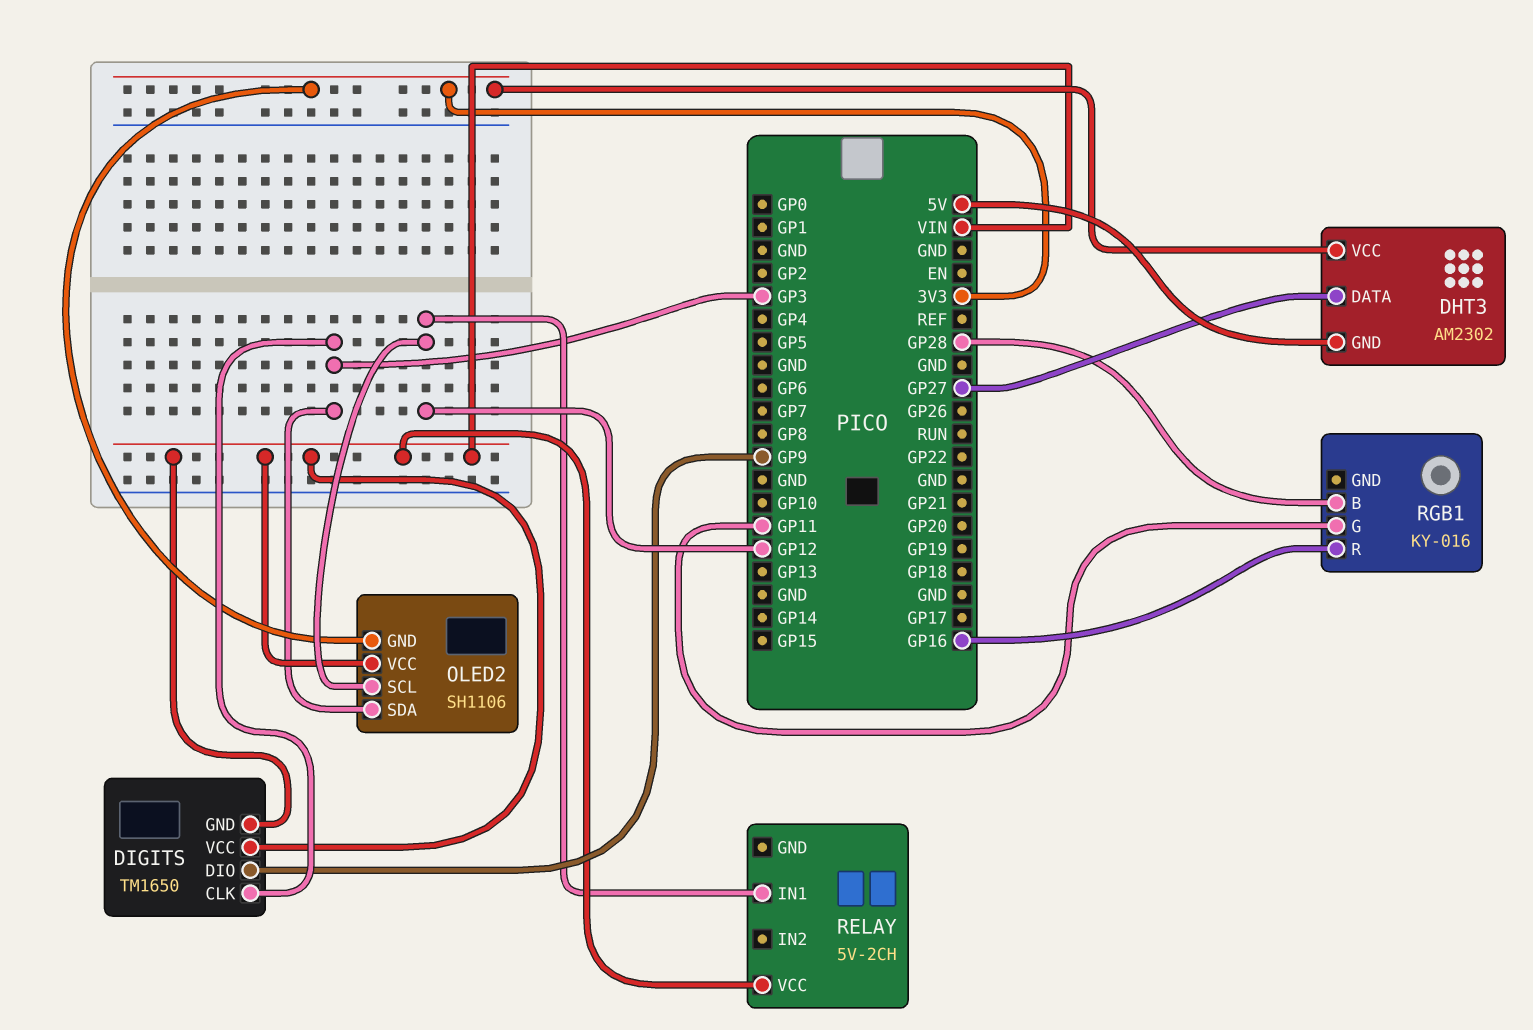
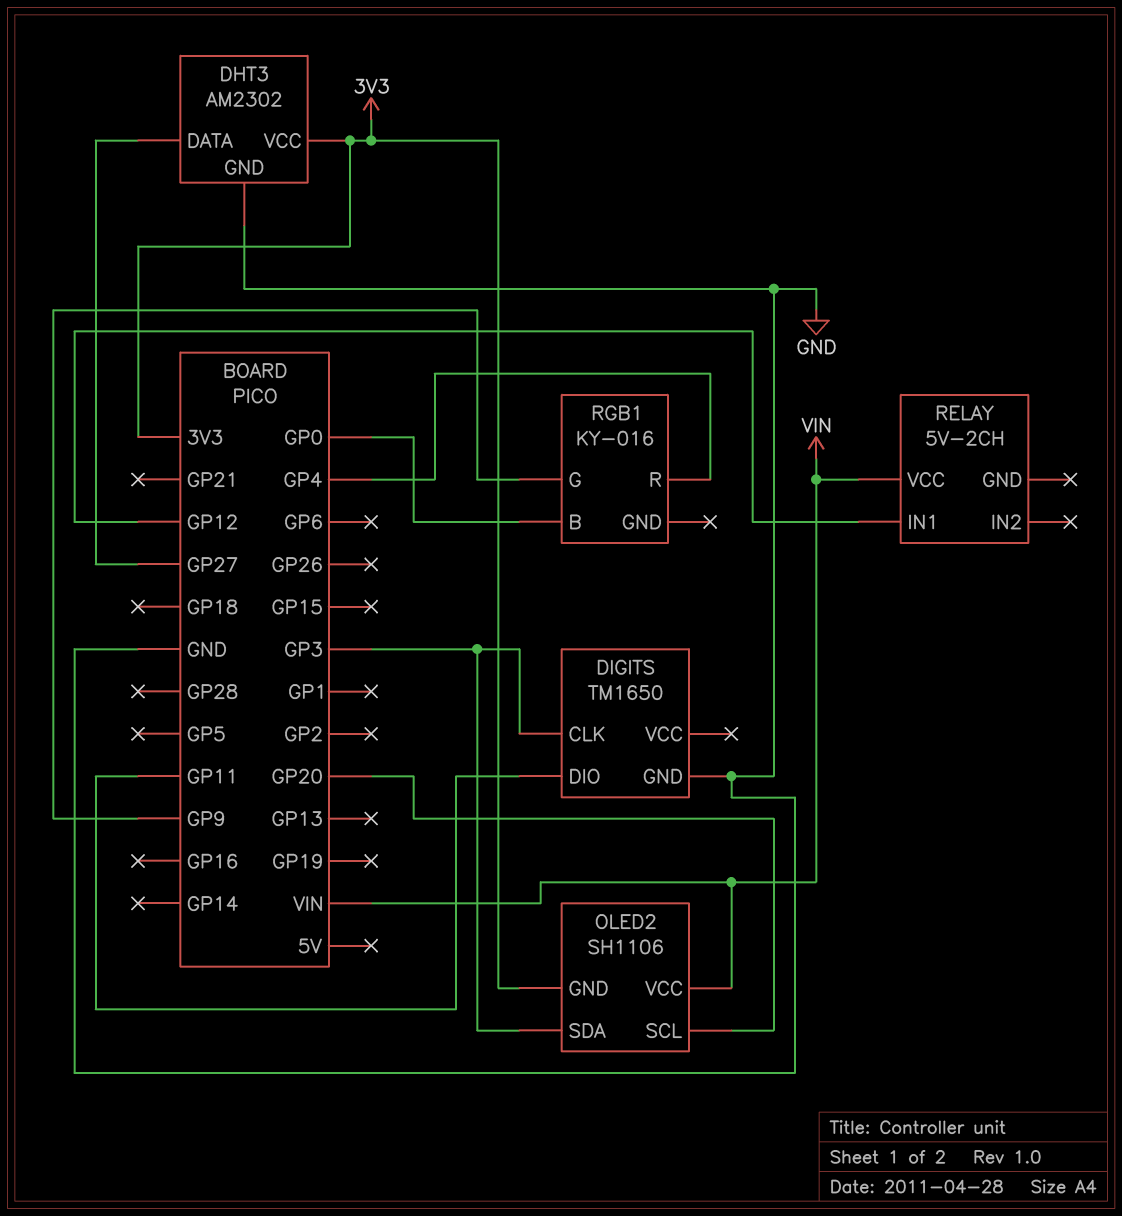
DHT3 pin GND: 5V -> GND
DIGITS pin DIO: GP9 -> GP11
DIGITS pin GND: VIN -> GND
DIGITS pin VCC: VIN -> none
OLED2 pin SCL: GP12 -> GP20
RGB1 pin B: GP28 -> GP0
RGB1 pin G: GP11 -> GP9
RGB1 pin R: GP16 -> GP4

